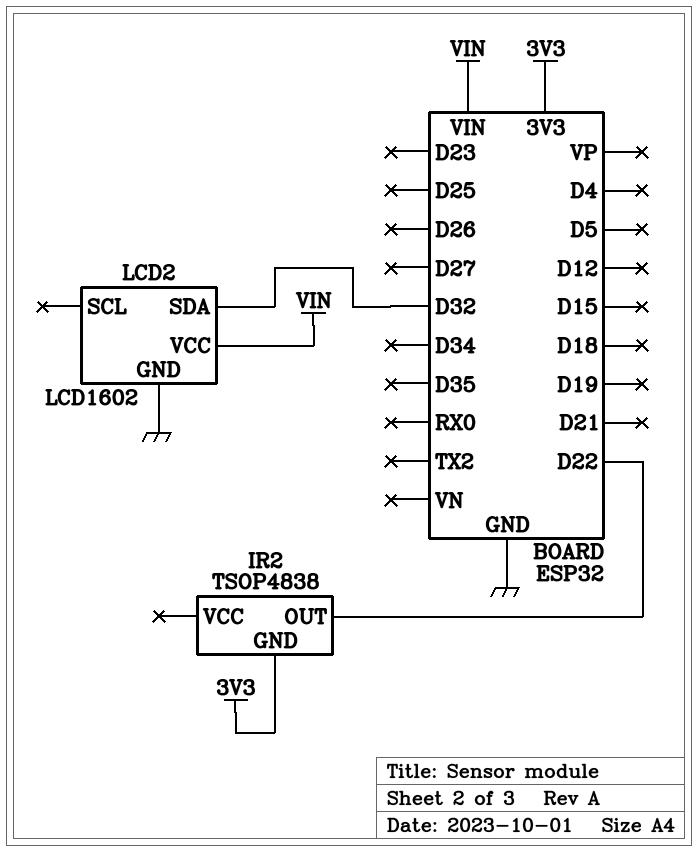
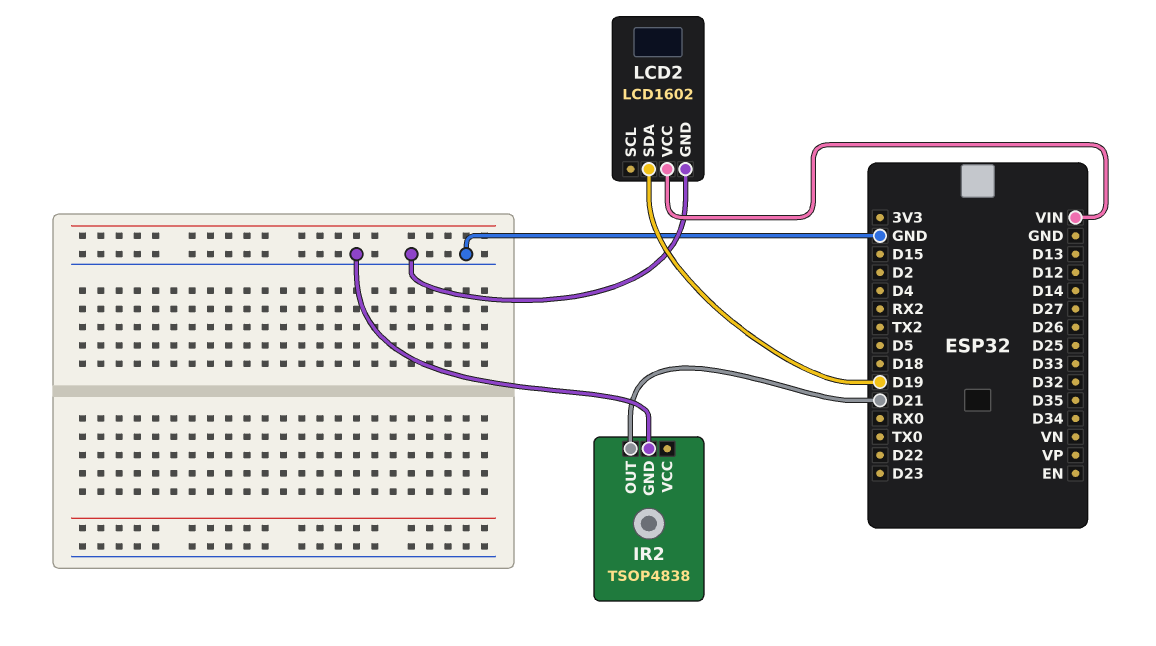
IR2 pin GND: 3V3 -> GND
IR2 pin OUT: D22 -> D21
LCD2 pin SDA: D32 -> D19

